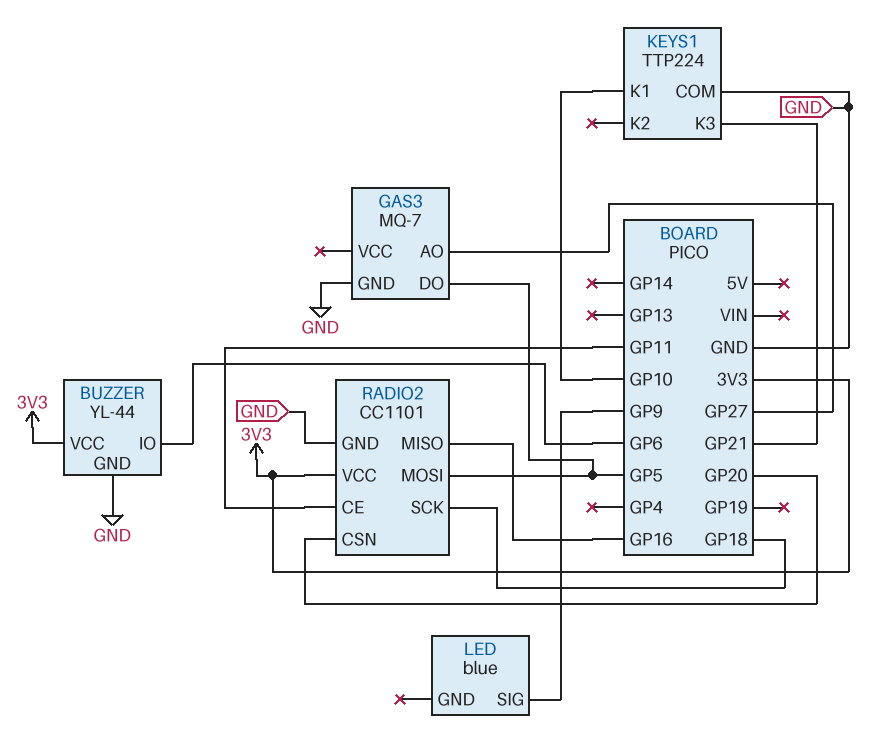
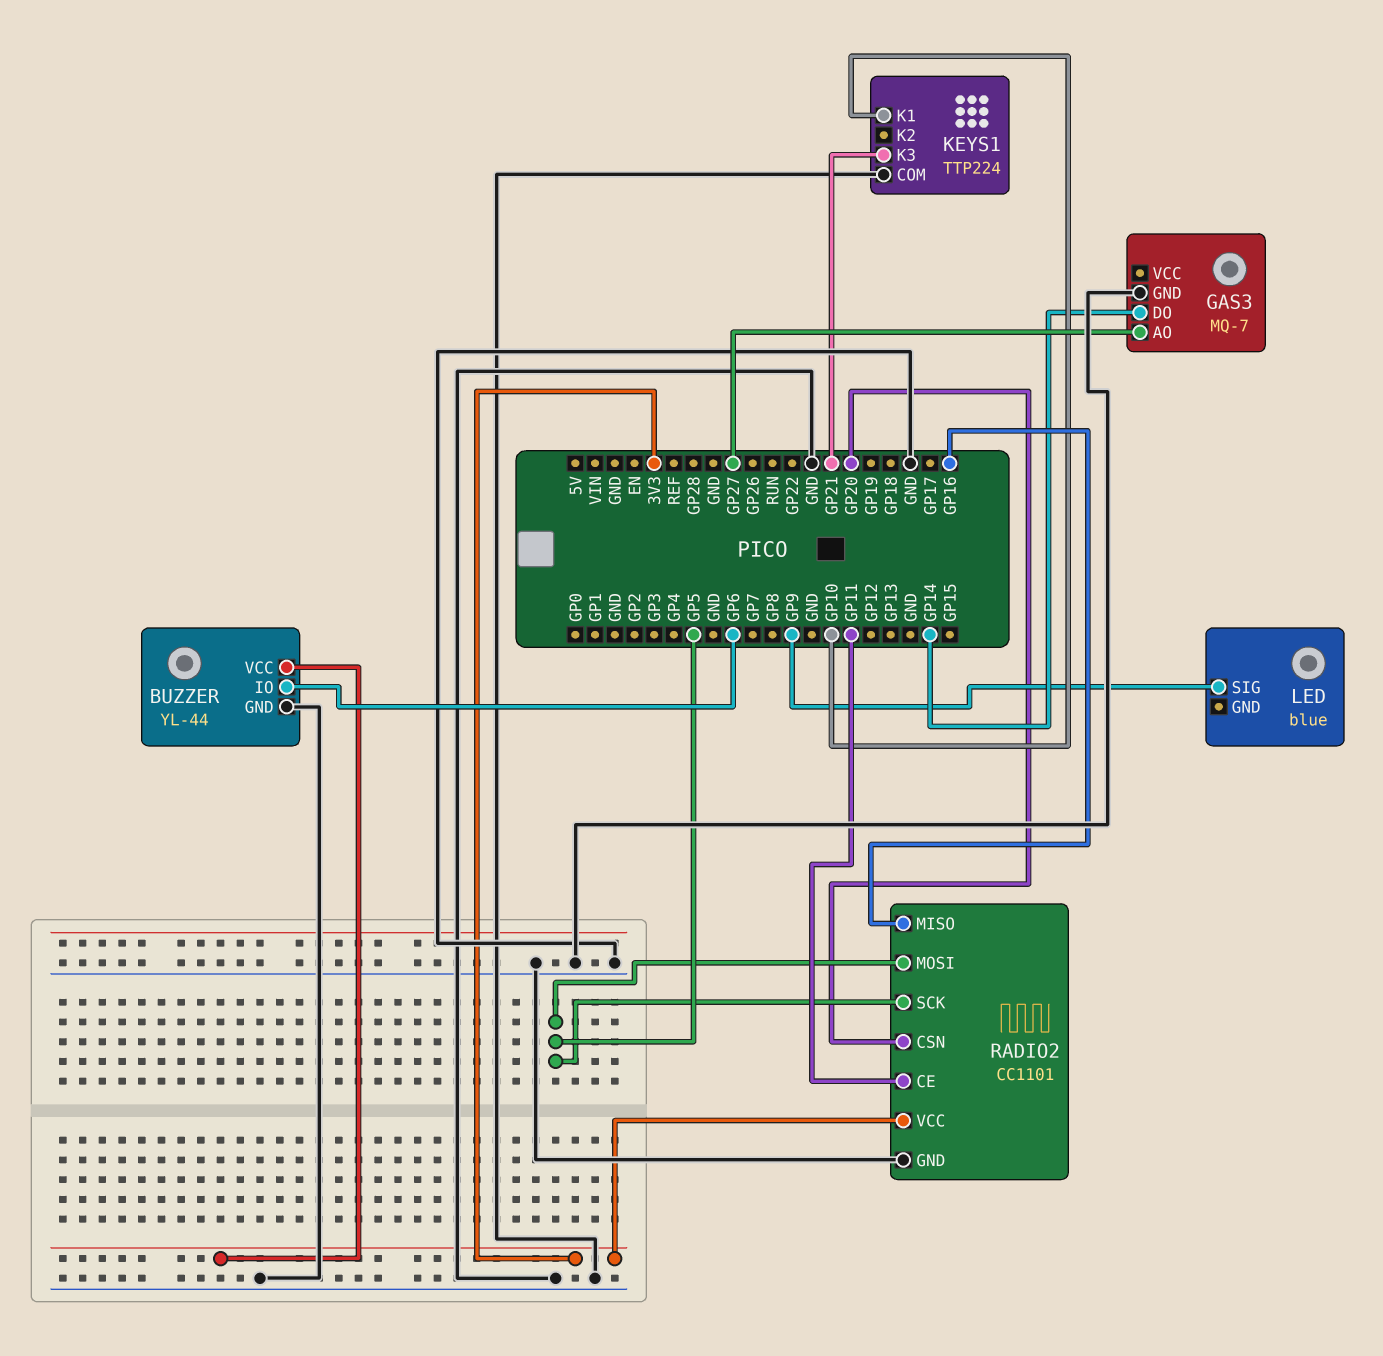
GAS3 pin DO: GP5 -> GP14
RADIO2 pin SCK: GP18 -> GP5

